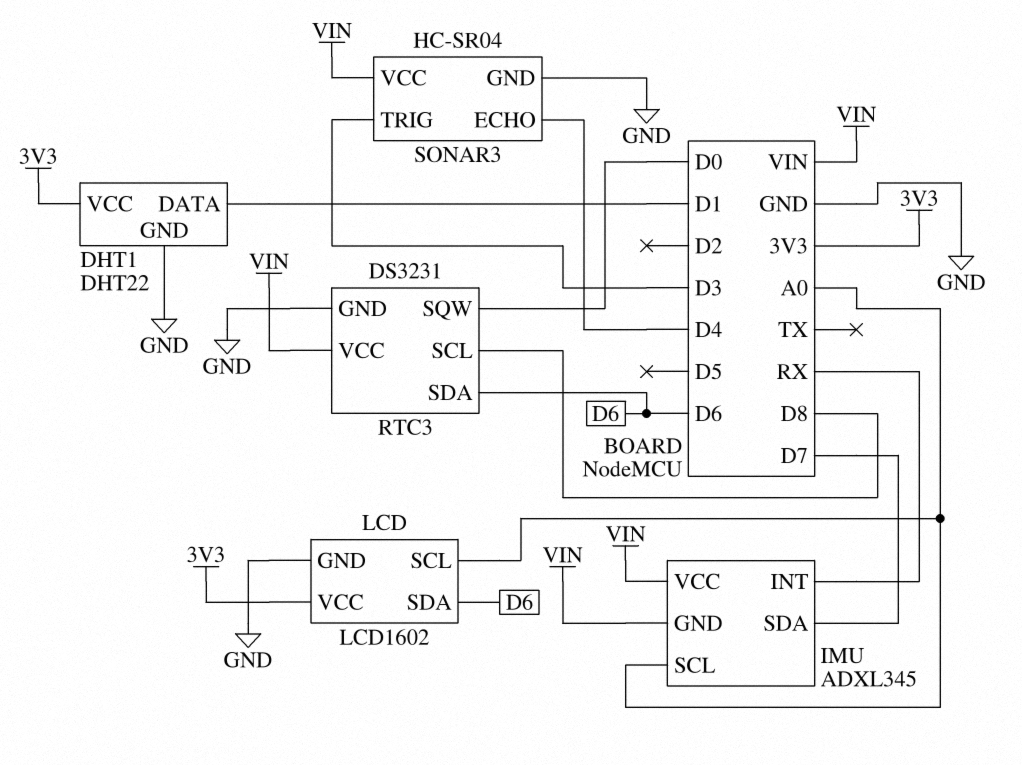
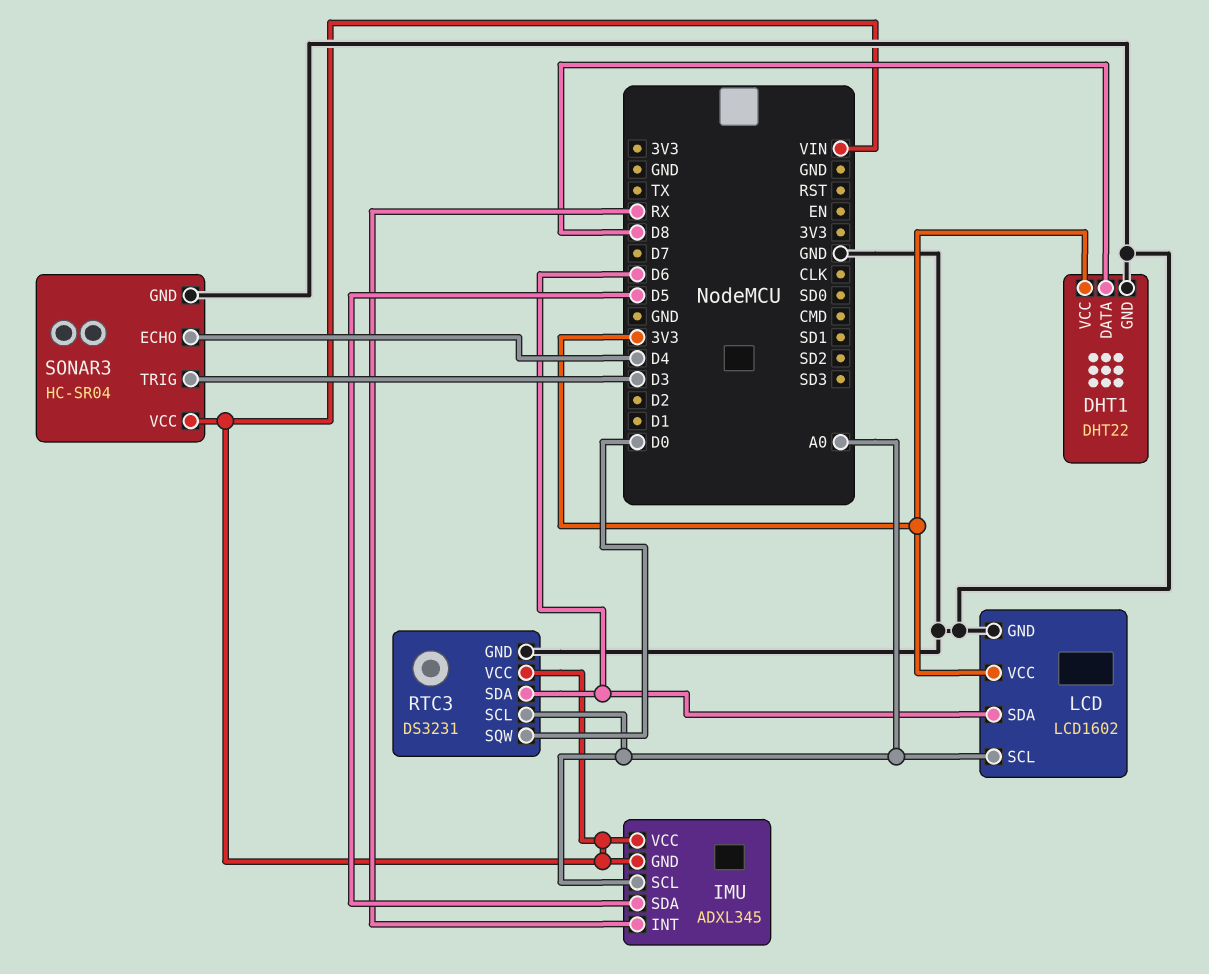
DHT1 pin DATA: D1 -> D8
IMU pin SDA: D7 -> D5
RTC3 pin SCL: D8 -> A0

